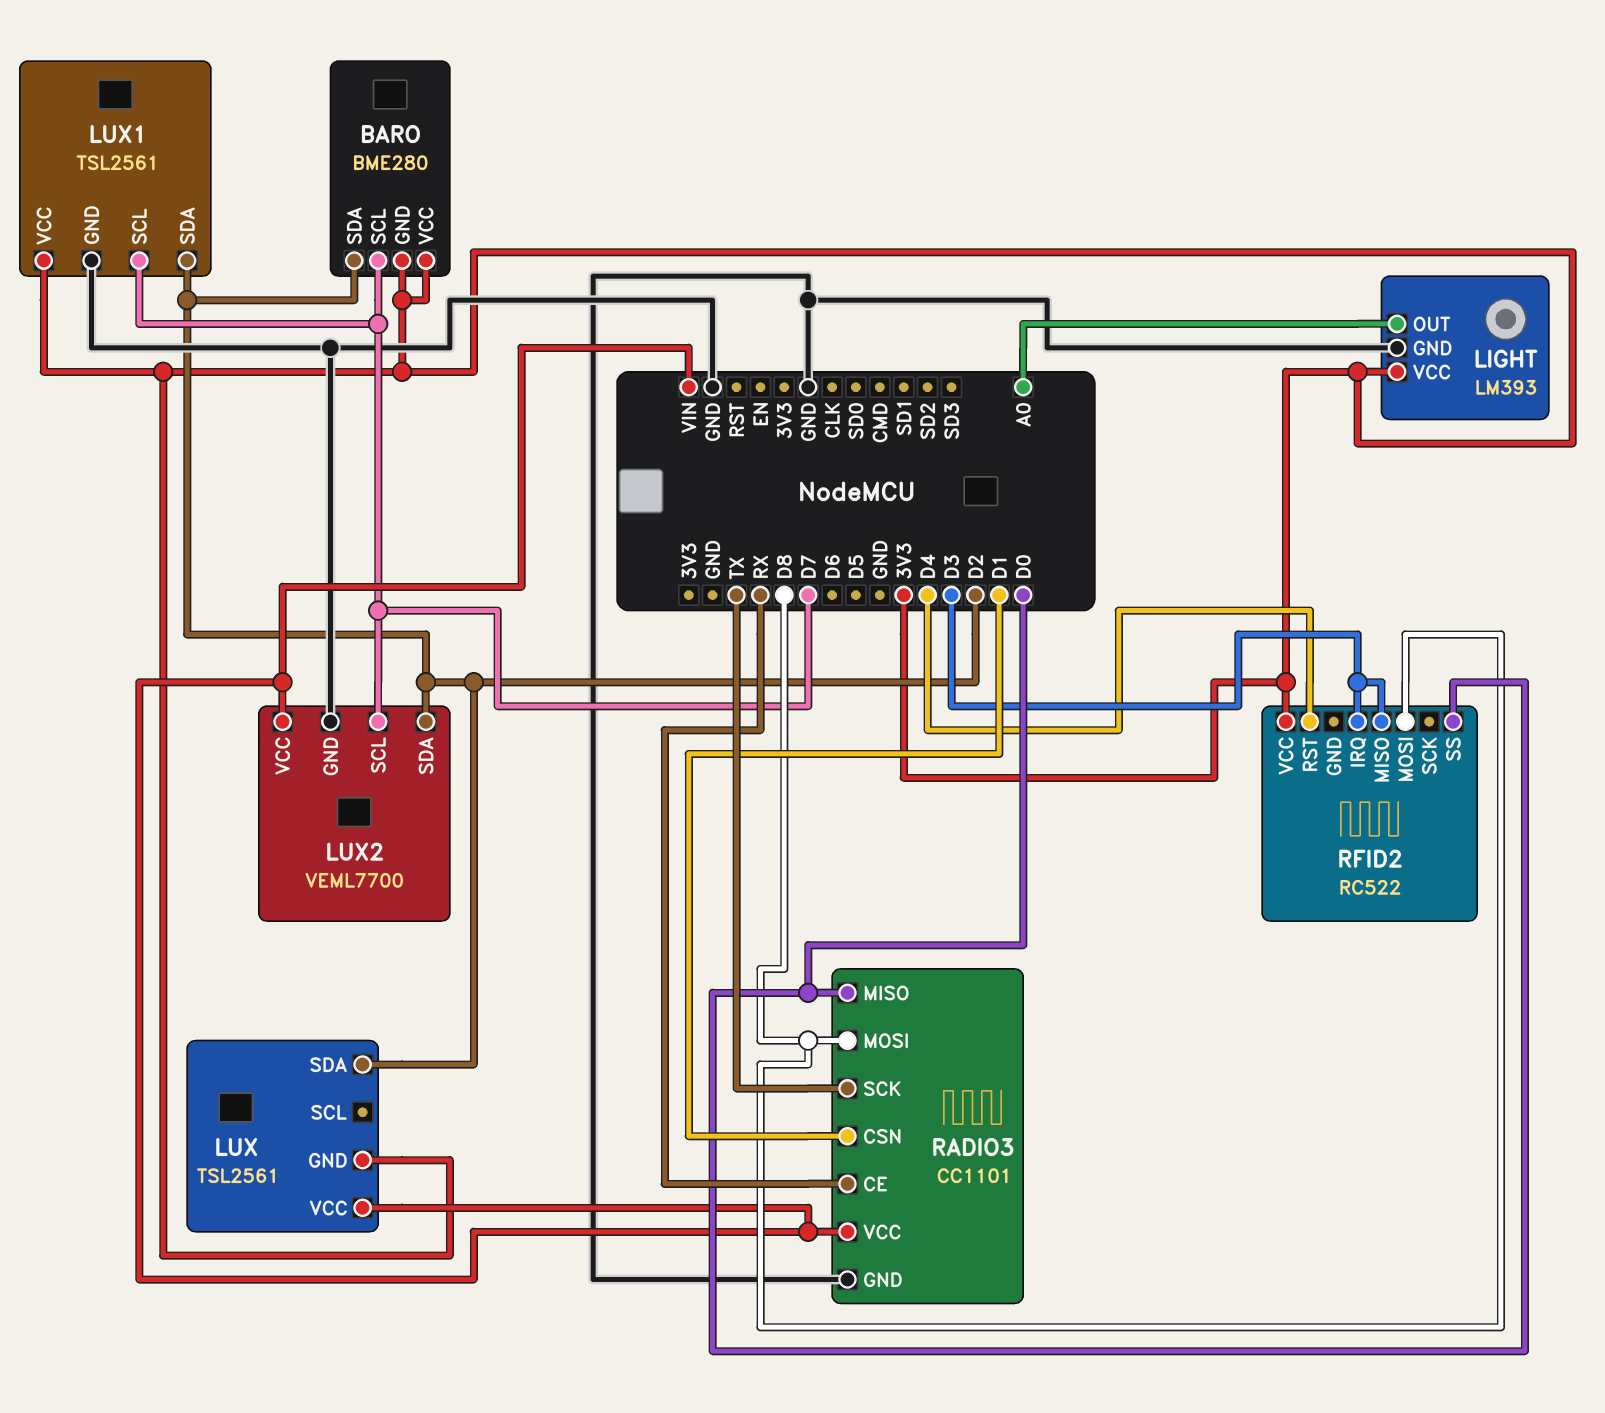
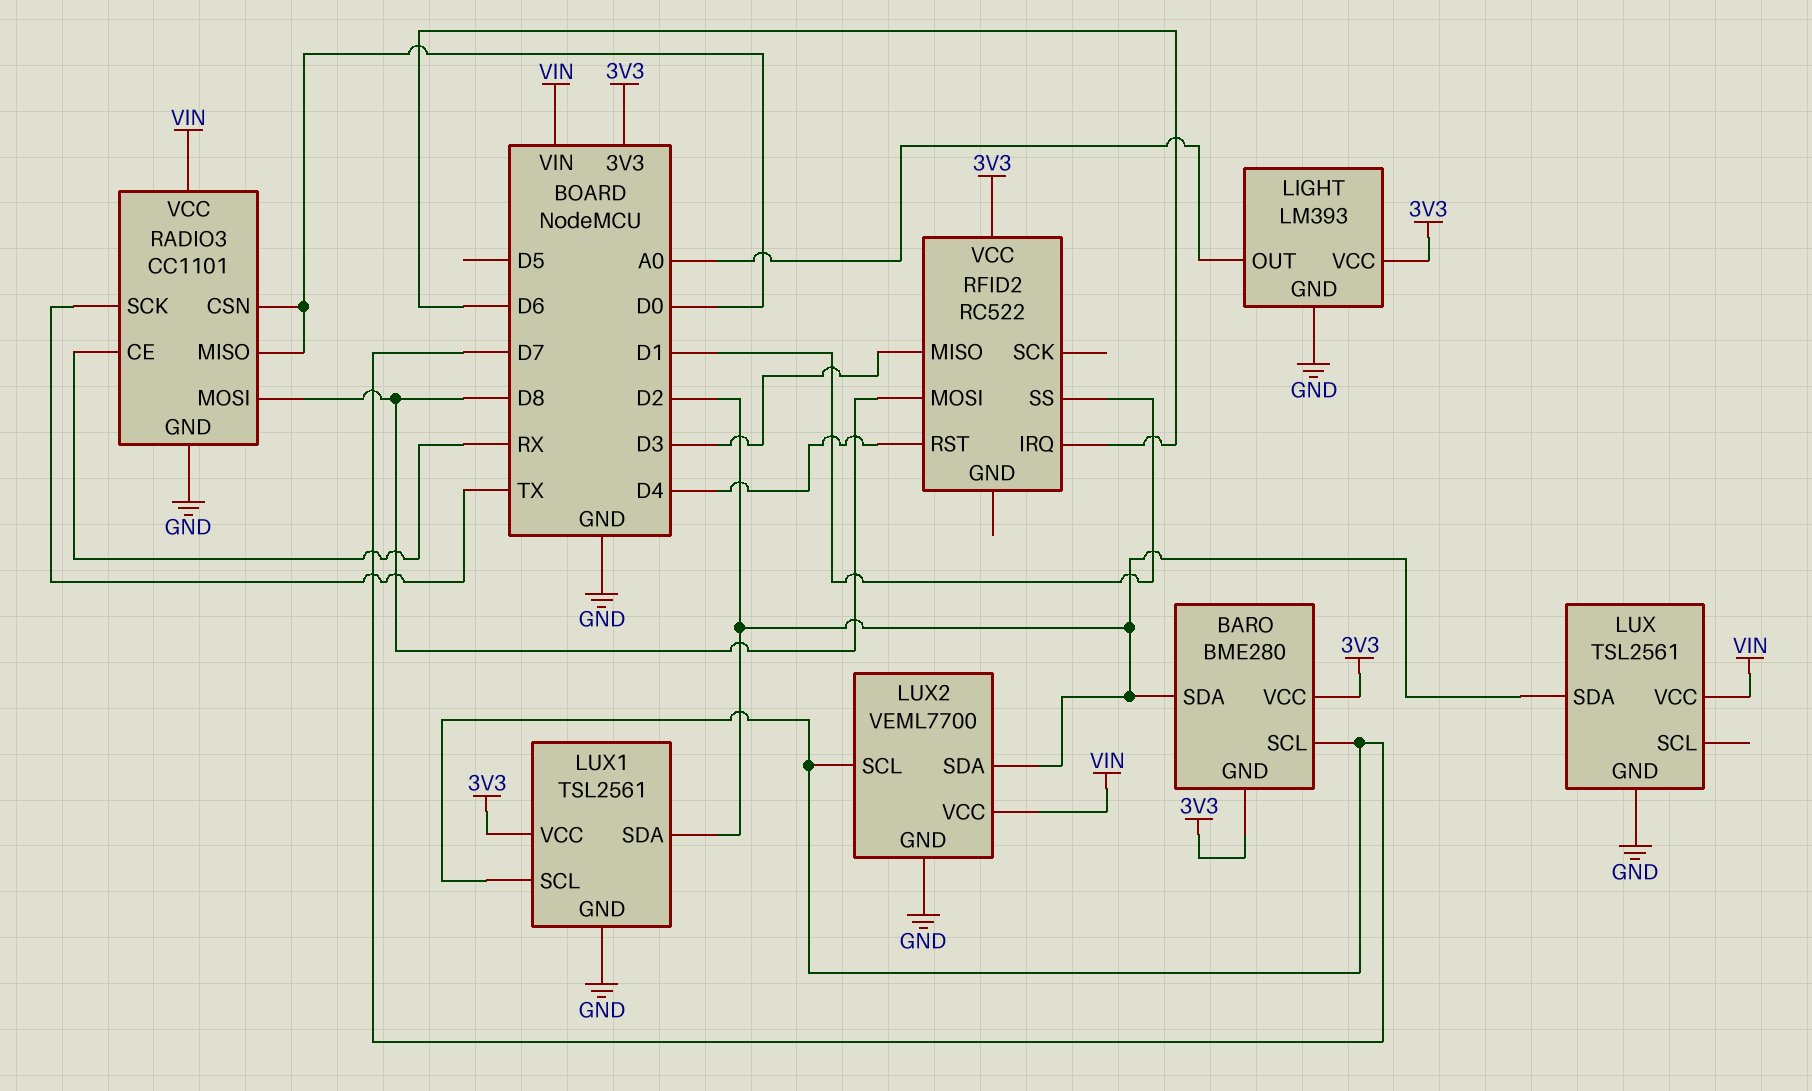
LUX pin GND: 3V3 -> GND
RADIO3 pin CSN: D1 -> D0
RFID2 pin IRQ: D3 -> D6
RFID2 pin SS: D0 -> D1

